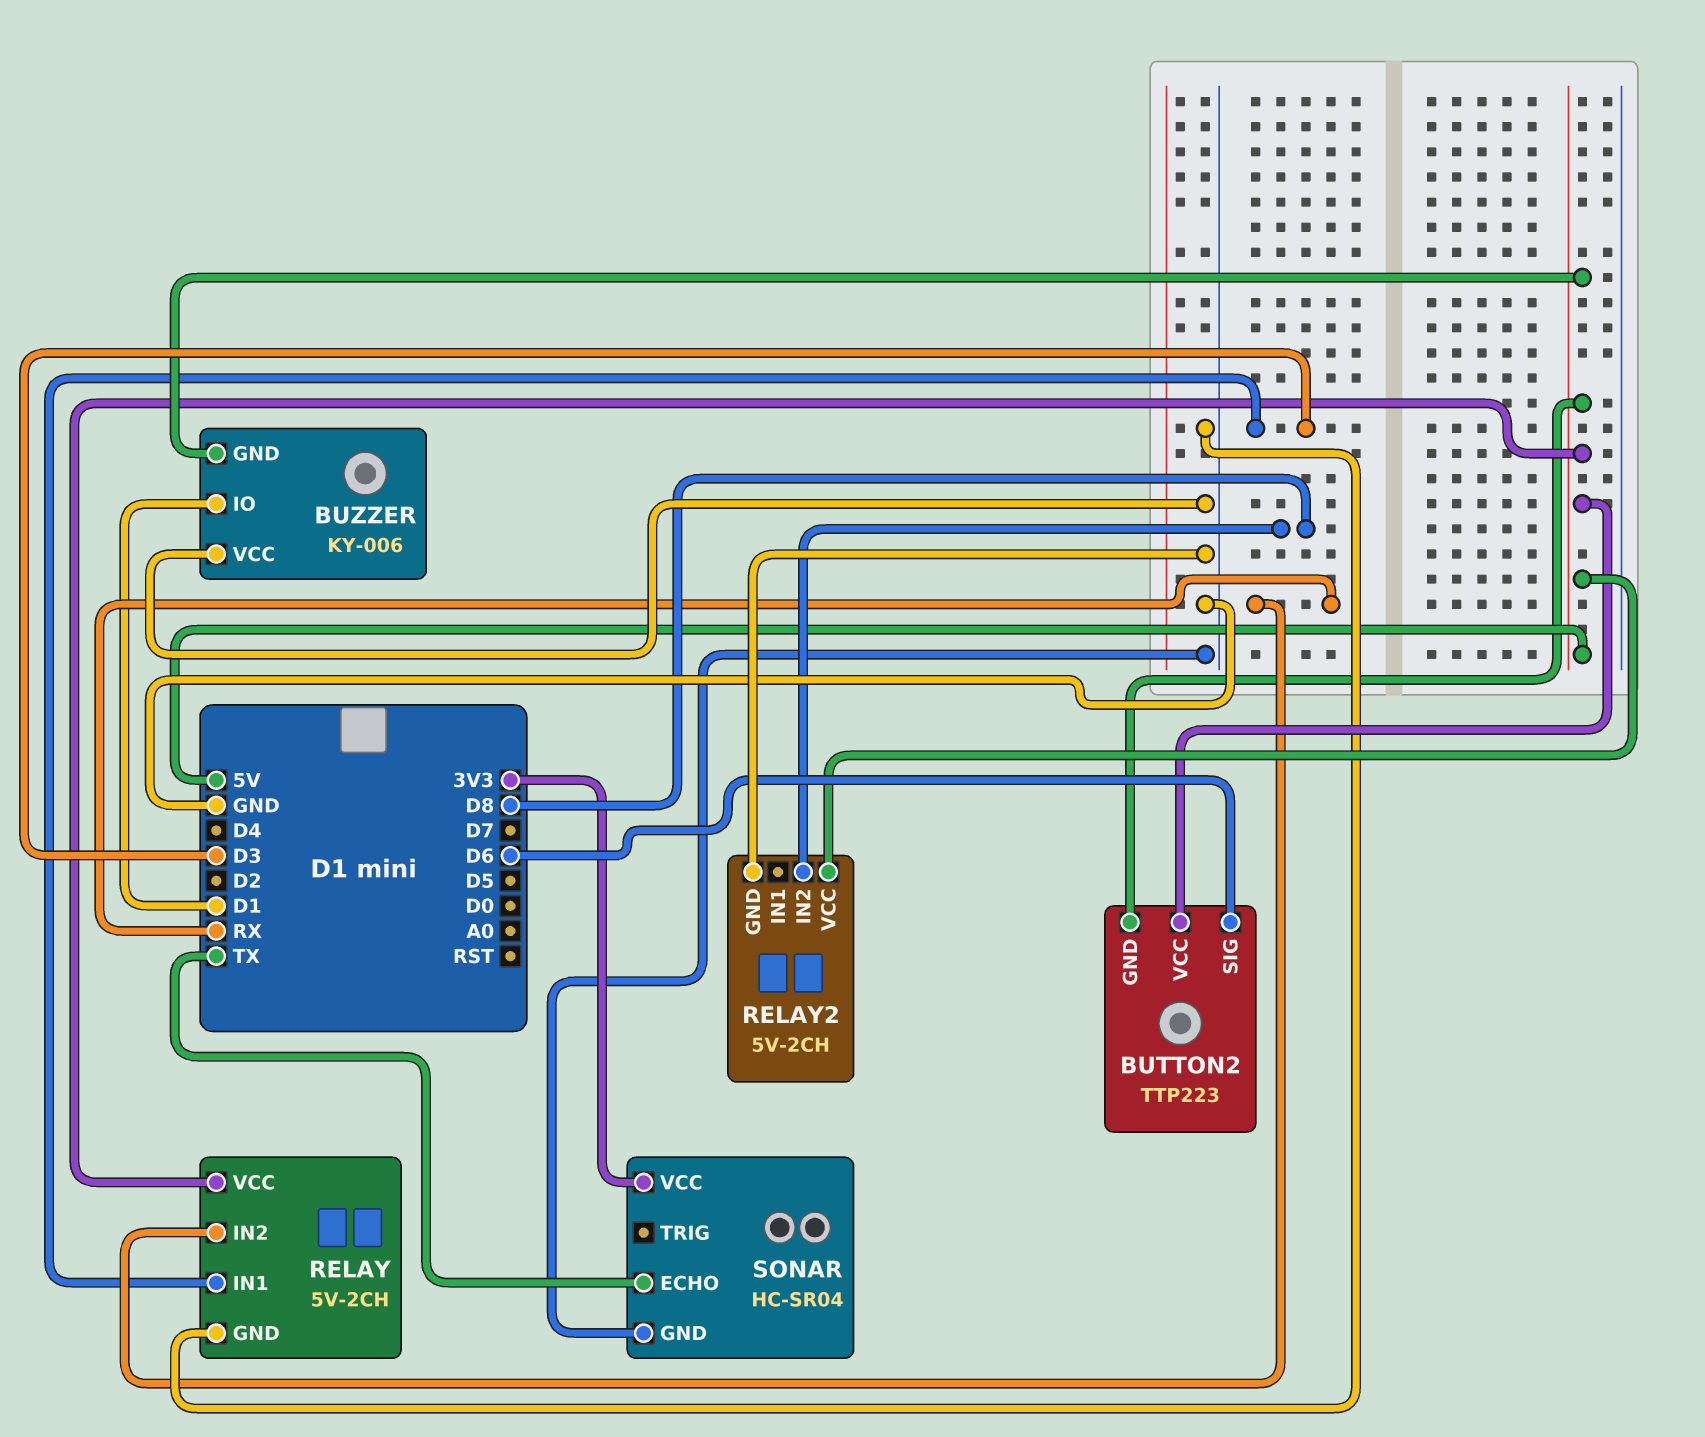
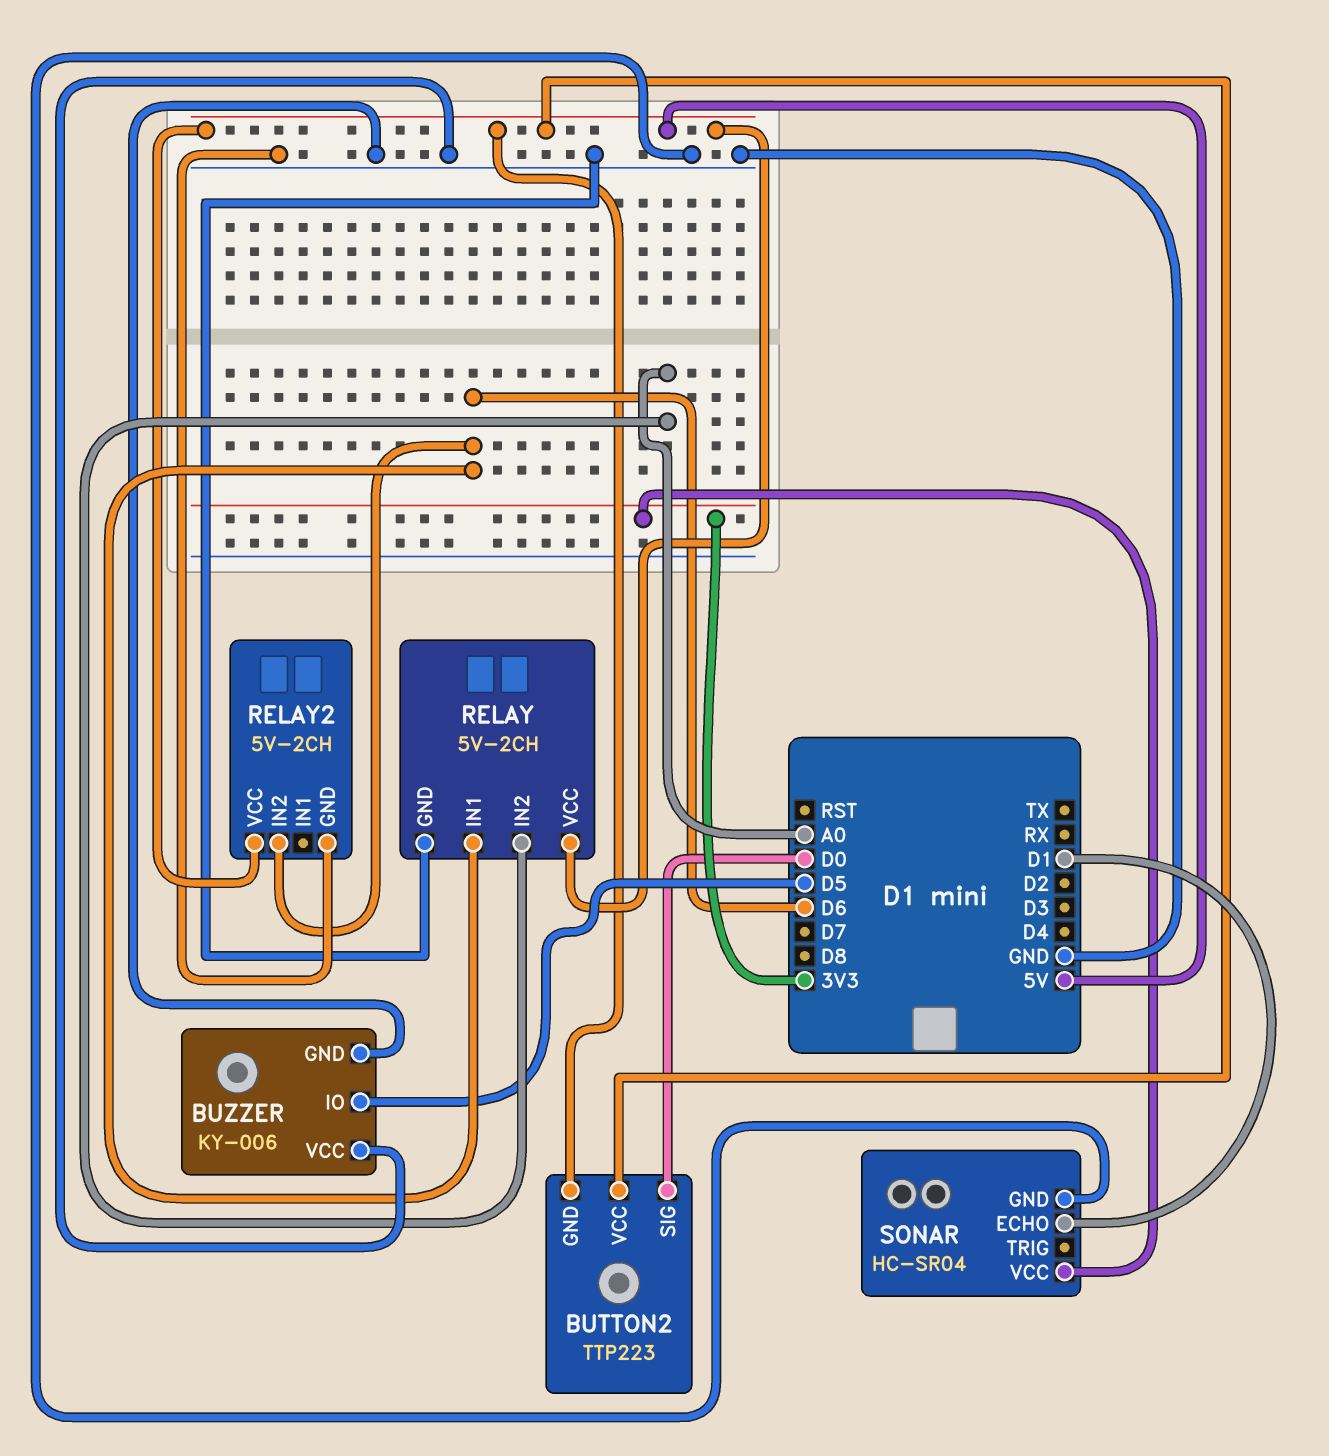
BUTTON2 pin SIG: D6 -> D0
BUZZER pin GND: 5V -> GND
BUZZER pin IO: D1 -> D5
RELAY pin IN1: D3 -> D6
RELAY pin IN2: RX -> A0
RELAY2 pin IN2: D8 -> D6
SONAR pin ECHO: TX -> D1

